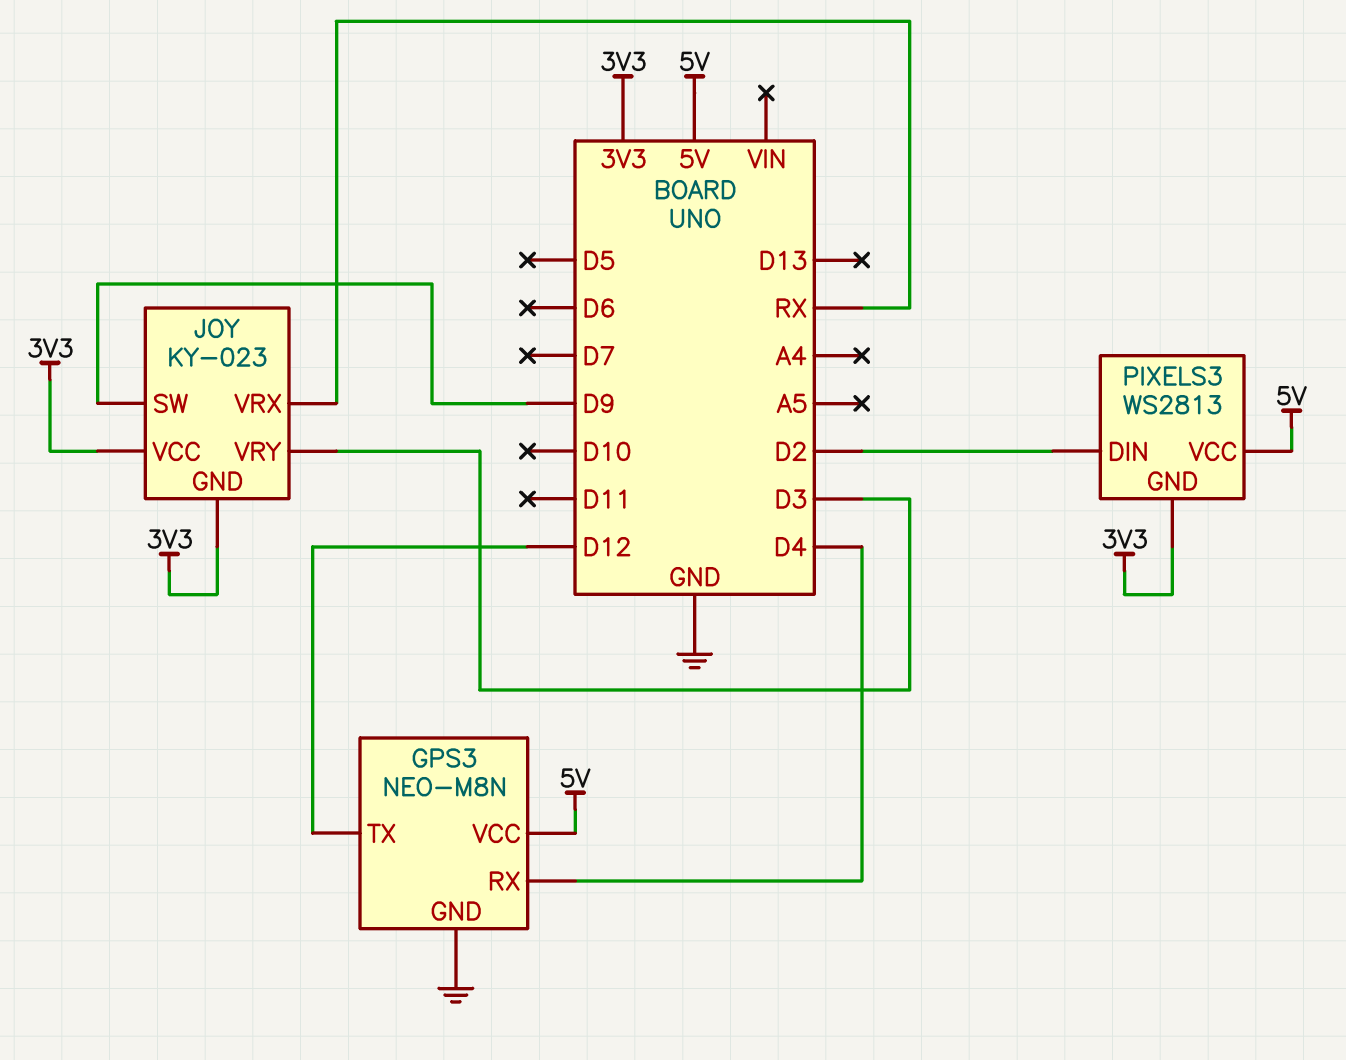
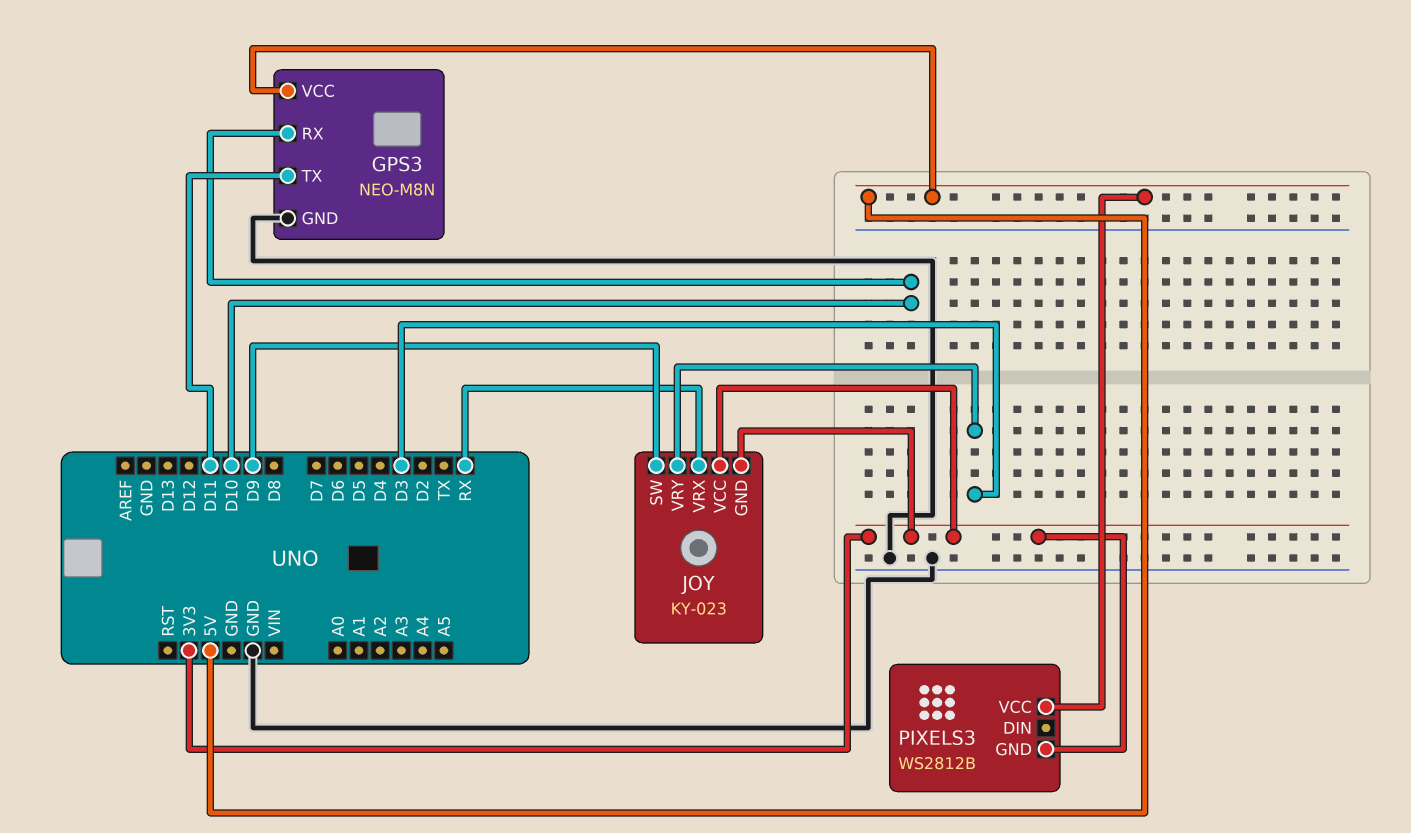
GPS3 pin RX: D4 -> D10
GPS3 pin TX: D12 -> D11
PIXELS3: WS2813 -> WS2812B
PIXELS3 pin DIN: D2 -> none

